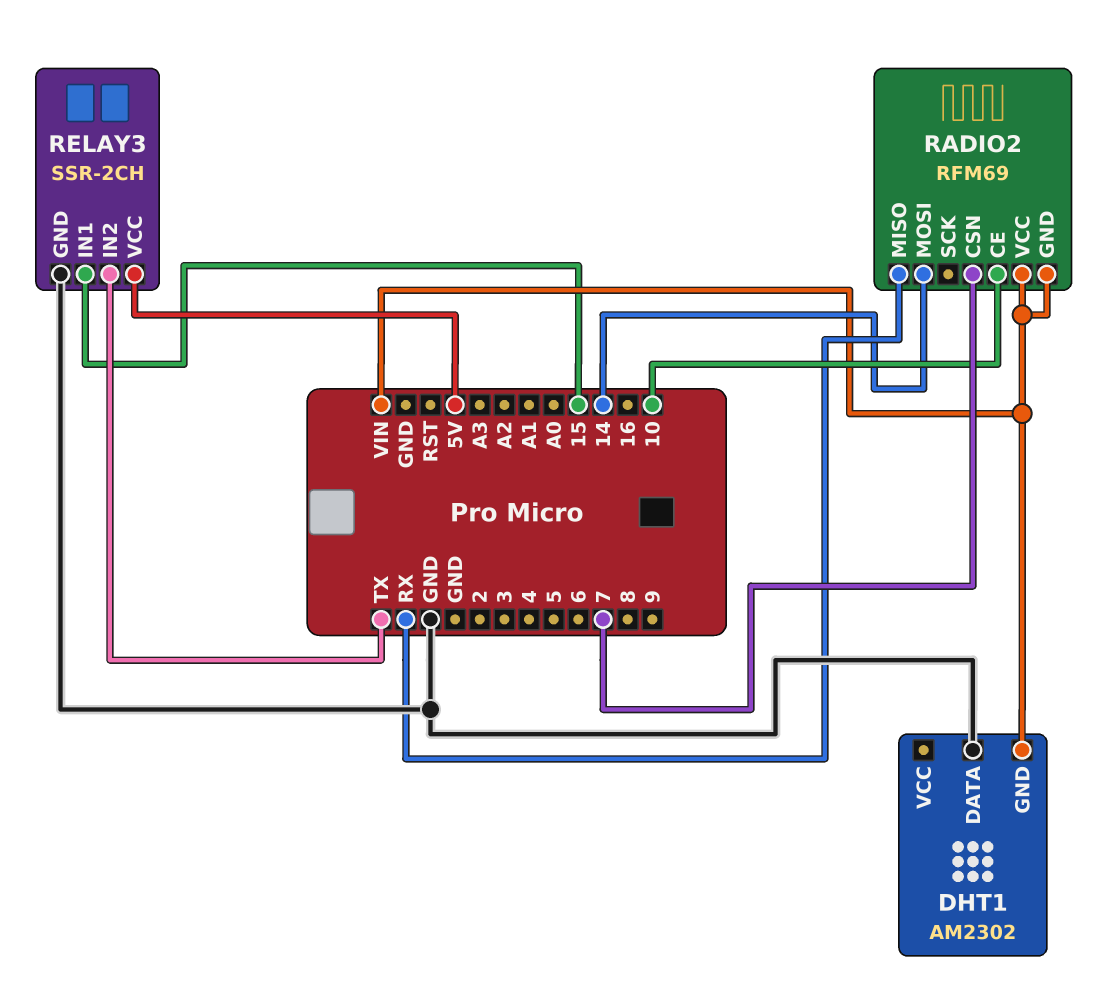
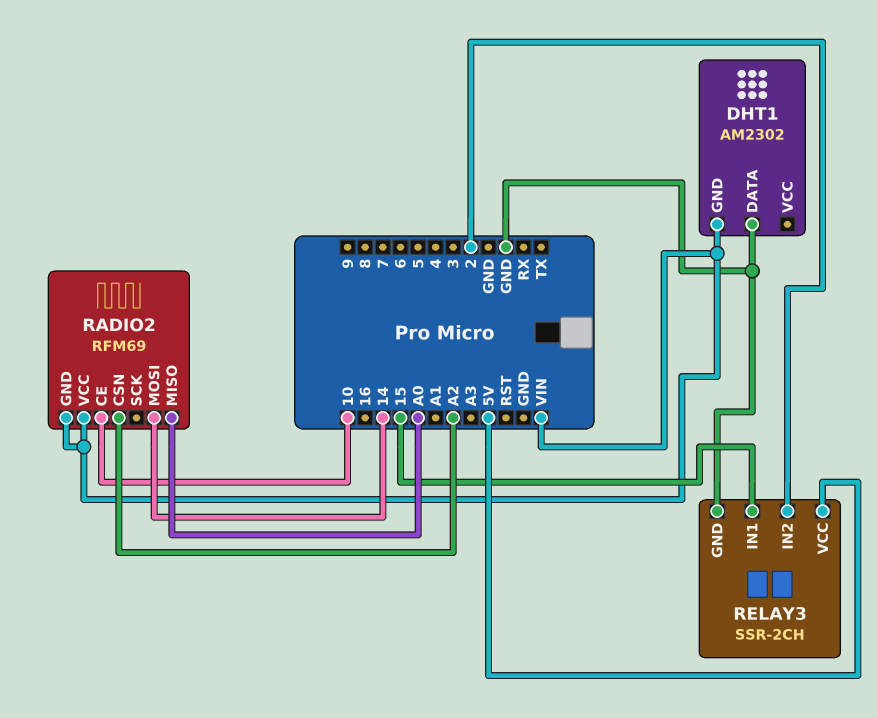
RADIO2 pin CSN: 7 -> A2
RADIO2 pin MISO: RX -> A0
RELAY3 pin IN2: TX -> 2

